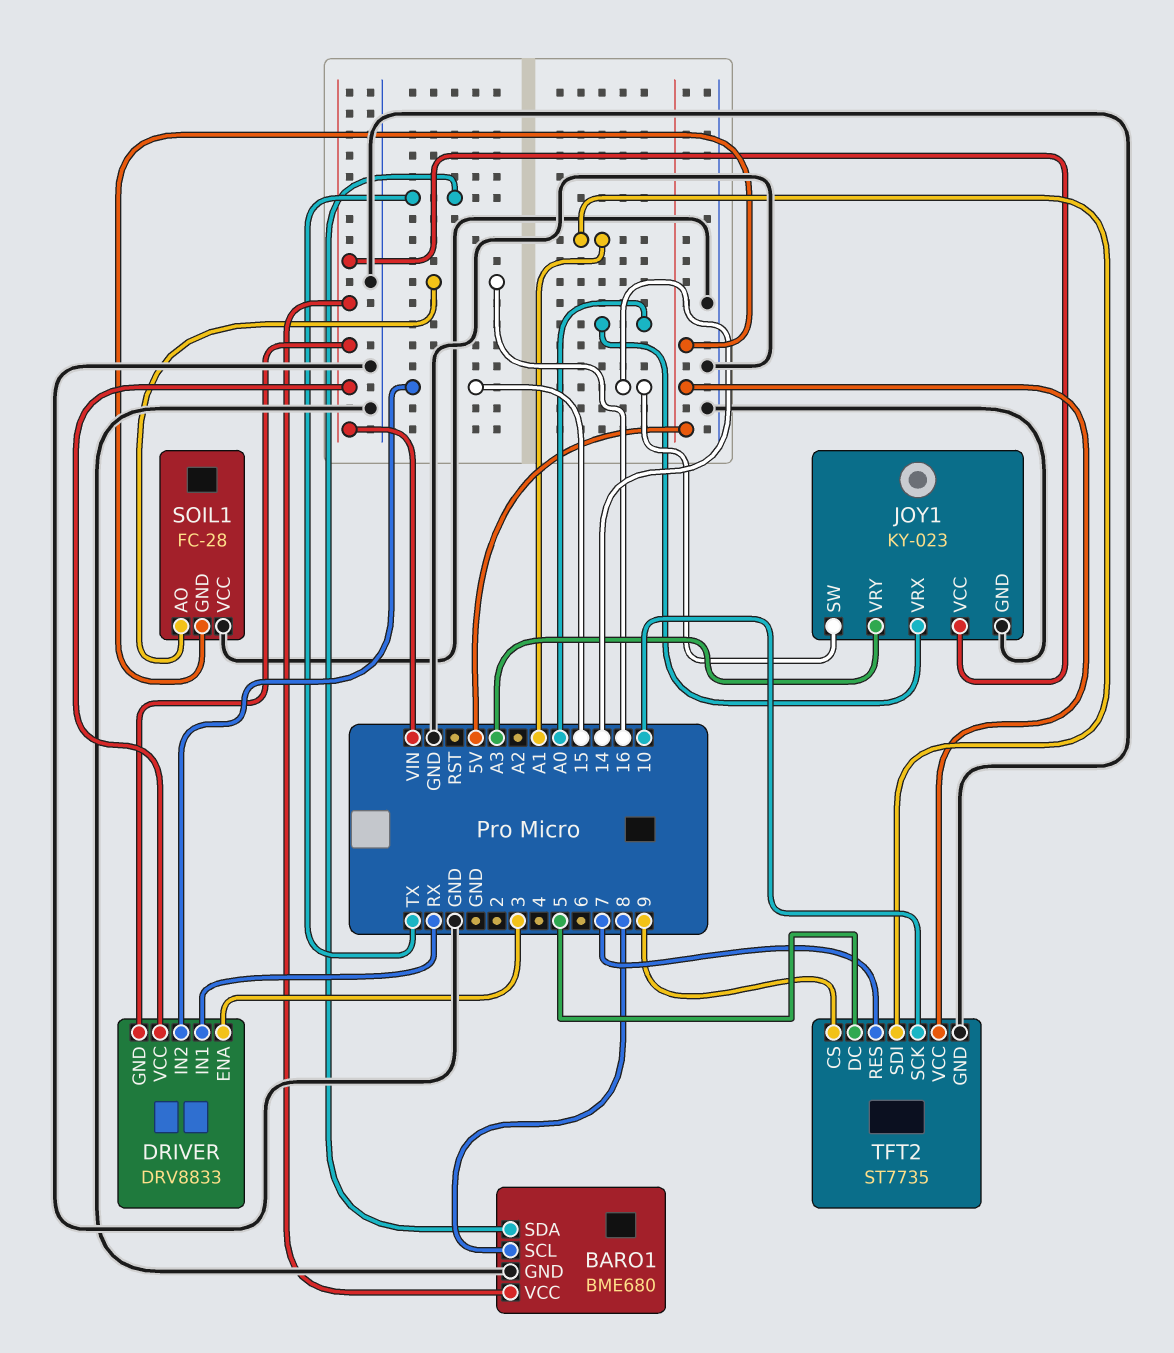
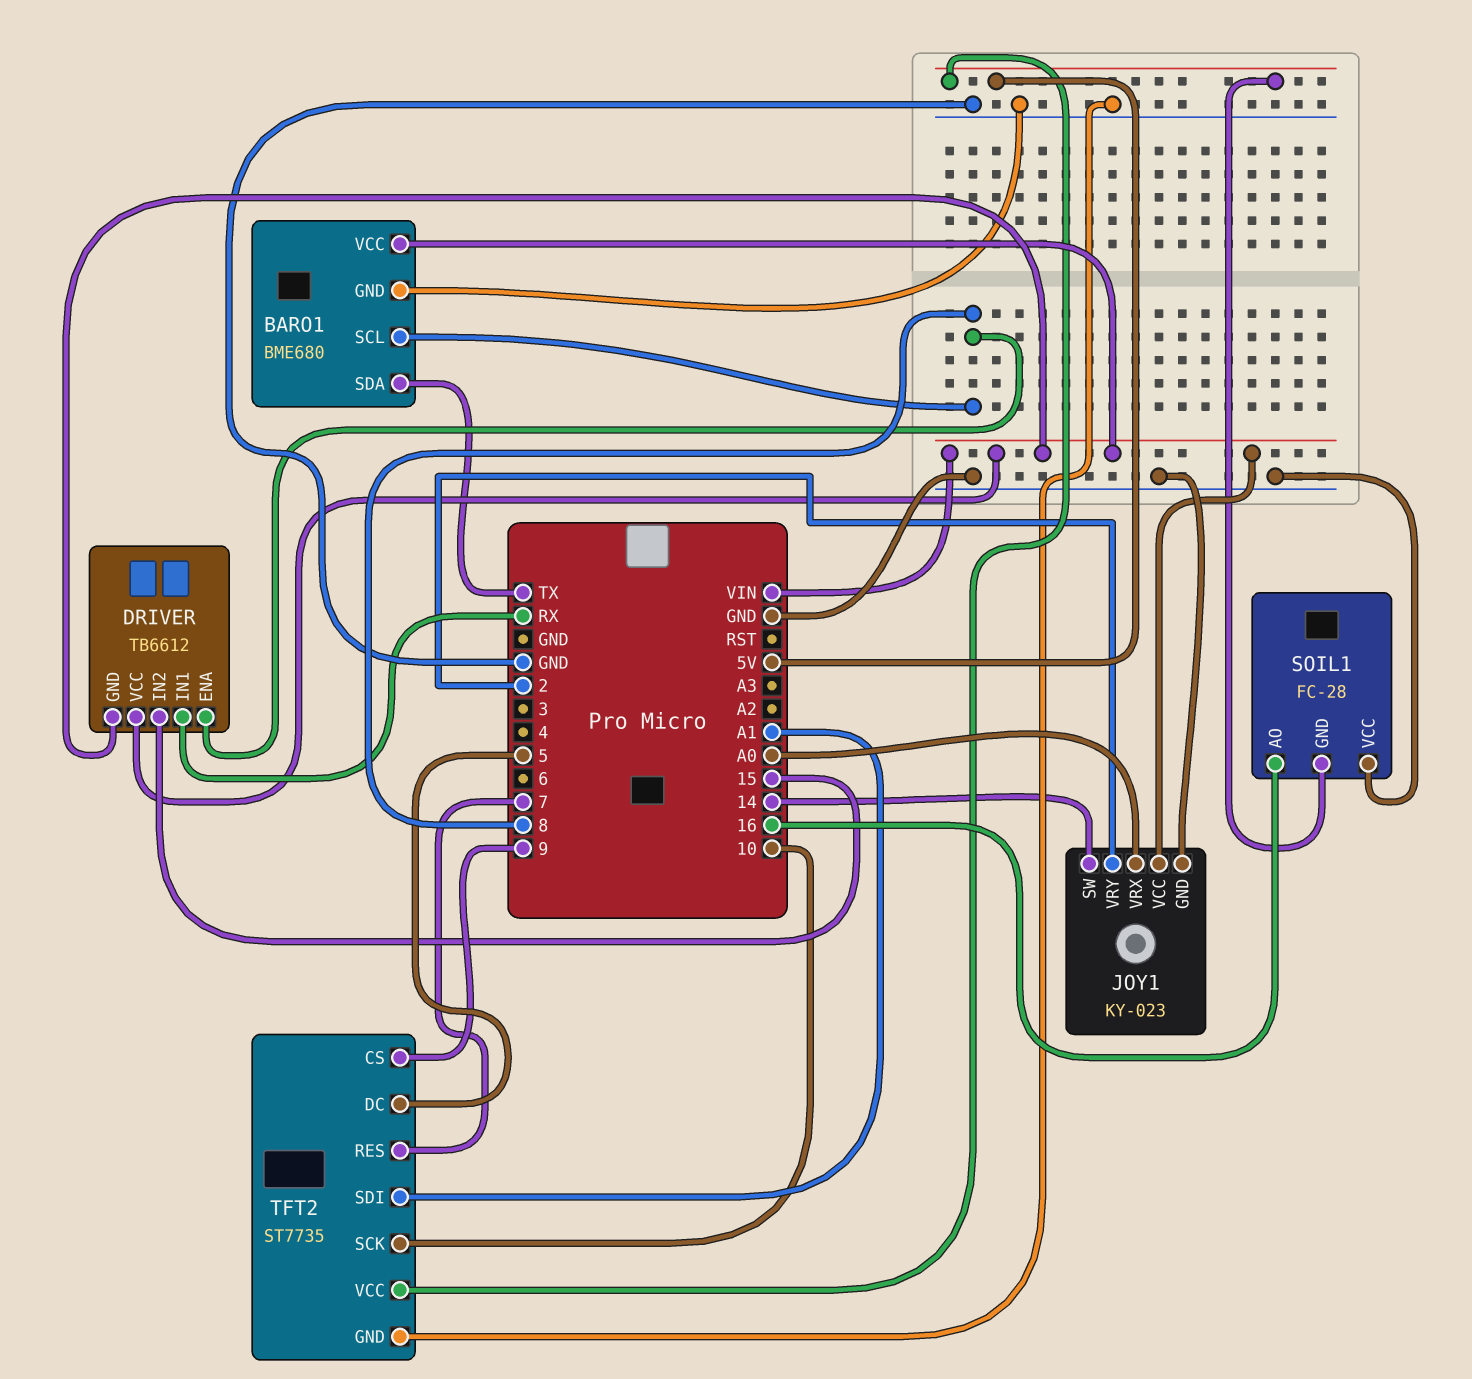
DRIVER: DRV8833 -> TB6612
DRIVER pin ENA: 3 -> 8
JOY1 pin VRY: A3 -> 2

